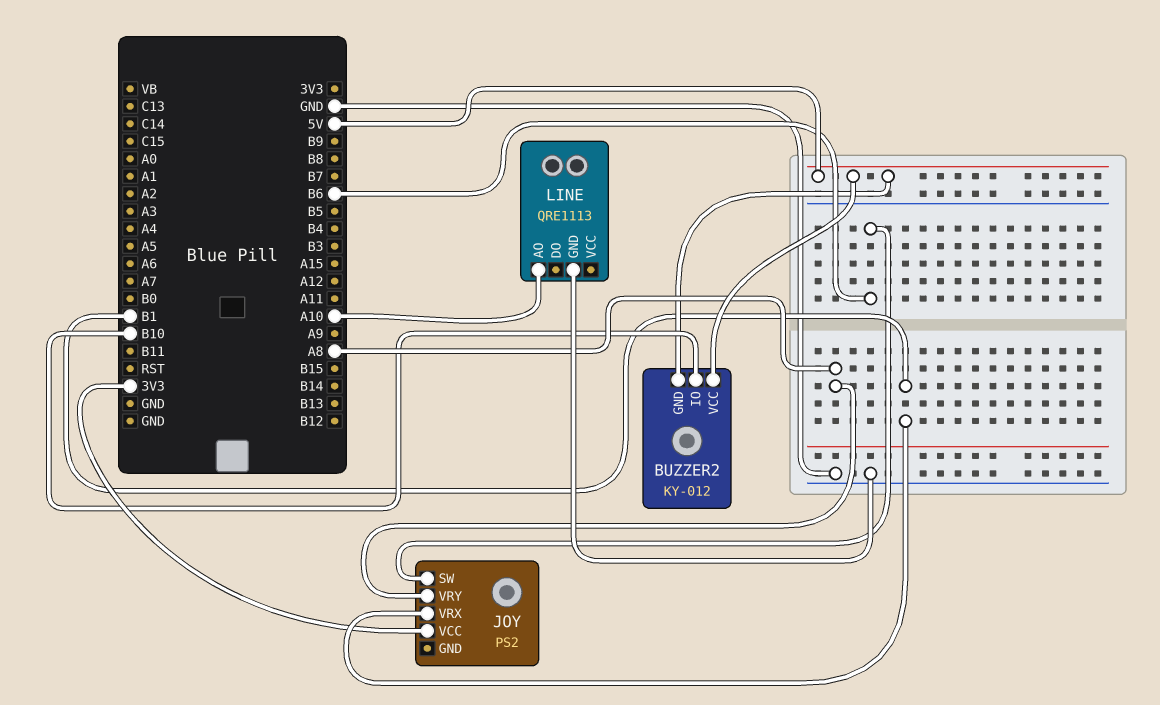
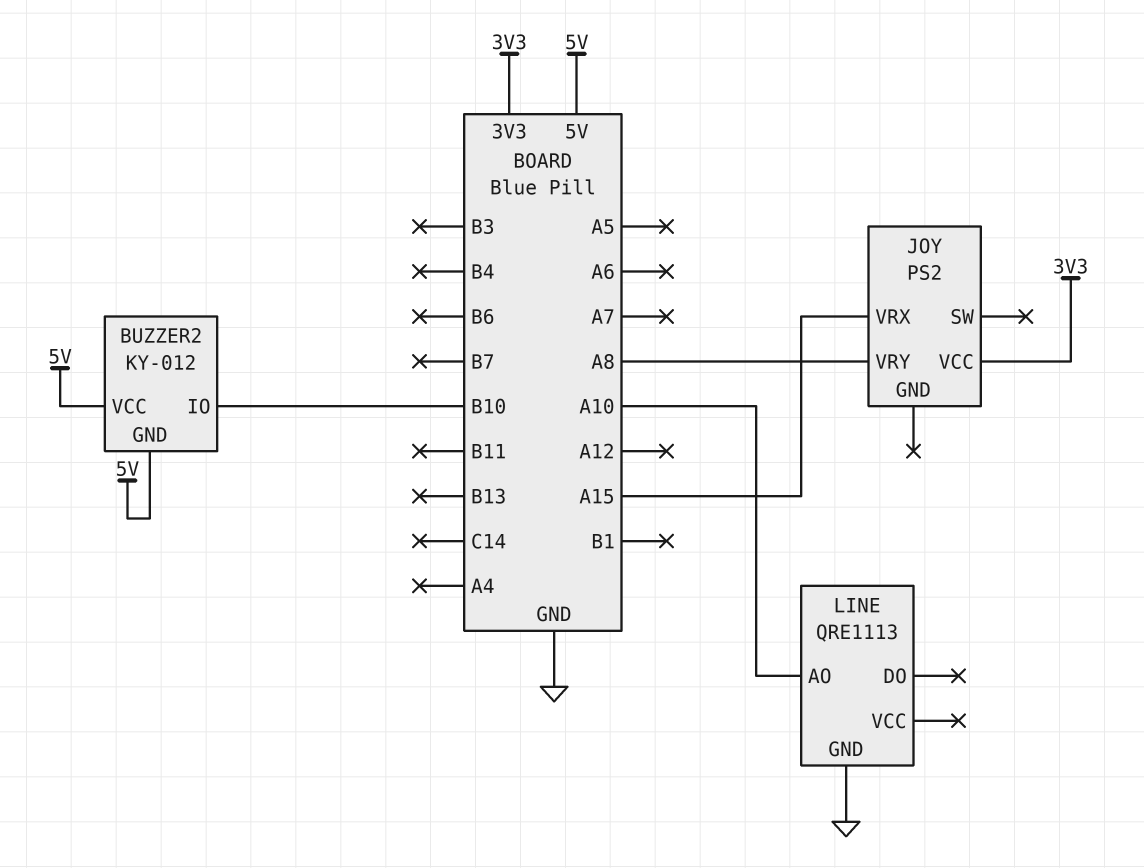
JOY pin SW: B6 -> none
JOY pin VRX: B1 -> A15

